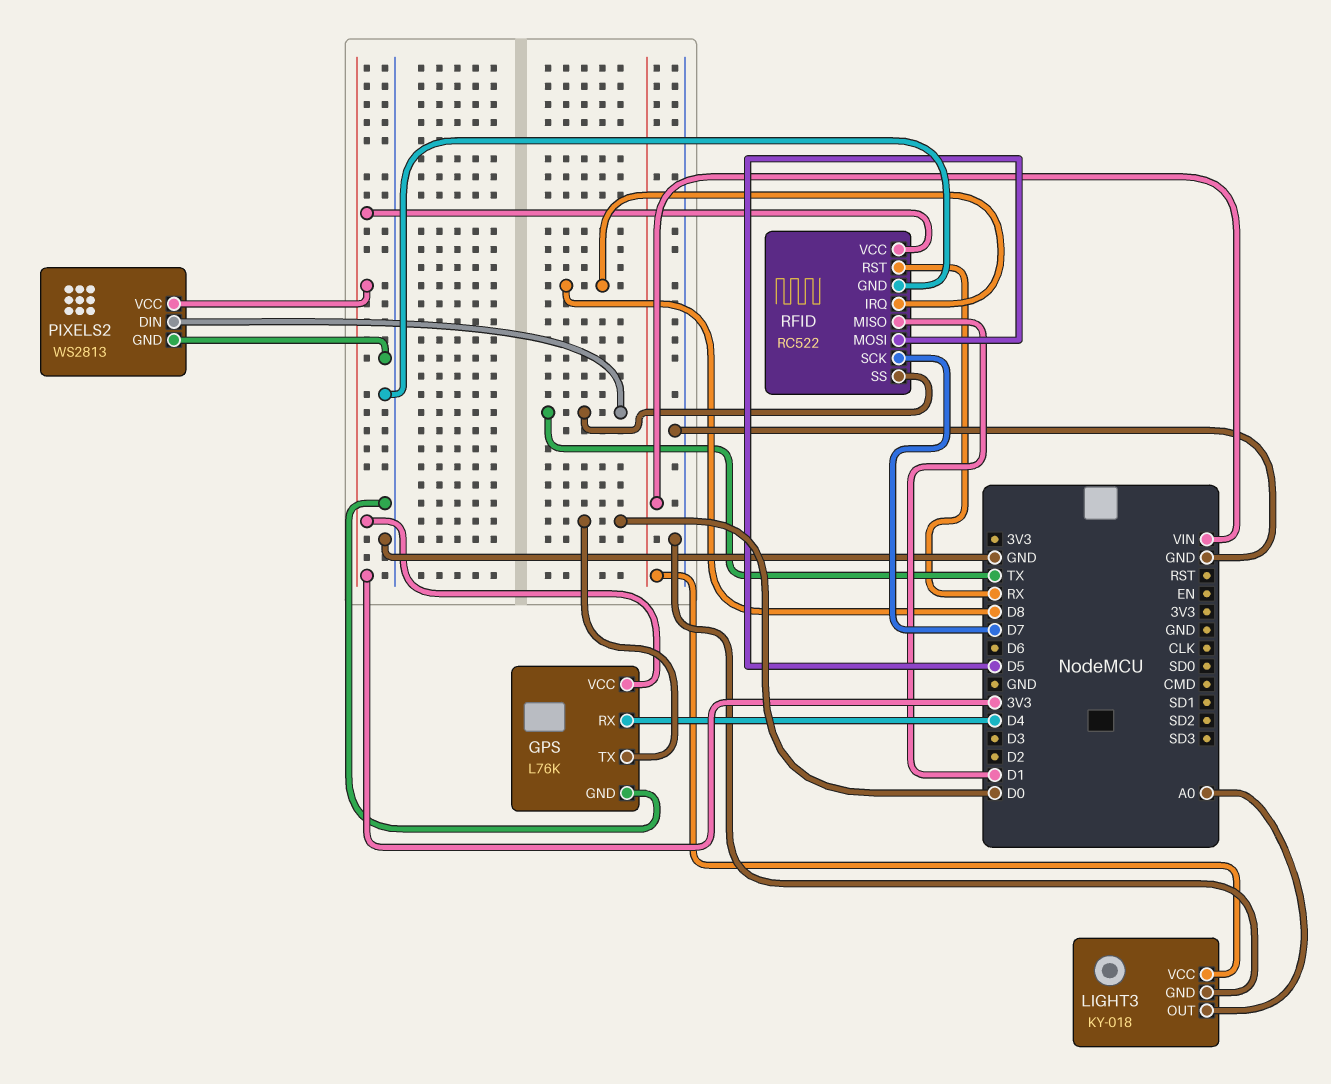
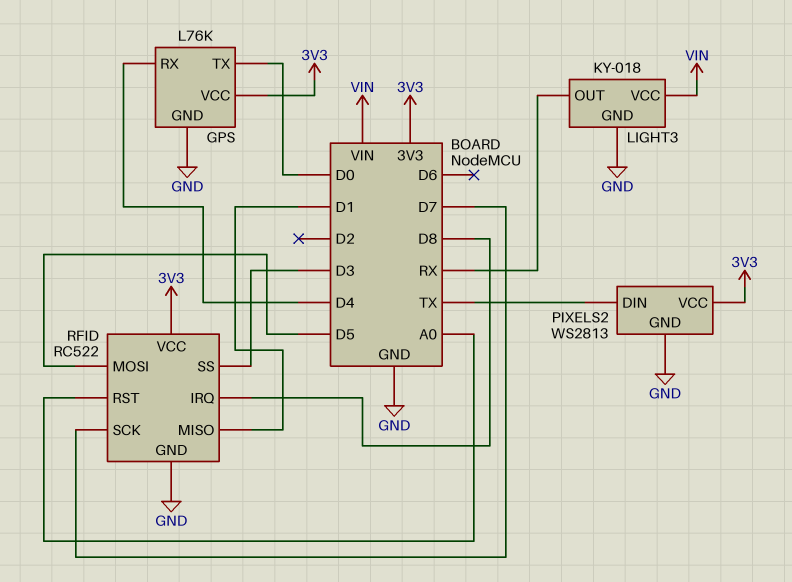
LIGHT3 pin OUT: A0 -> RX
RFID pin RST: RX -> A0
RFID pin SS: TX -> D3

